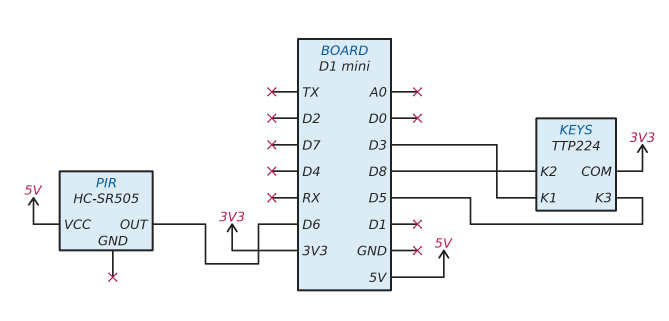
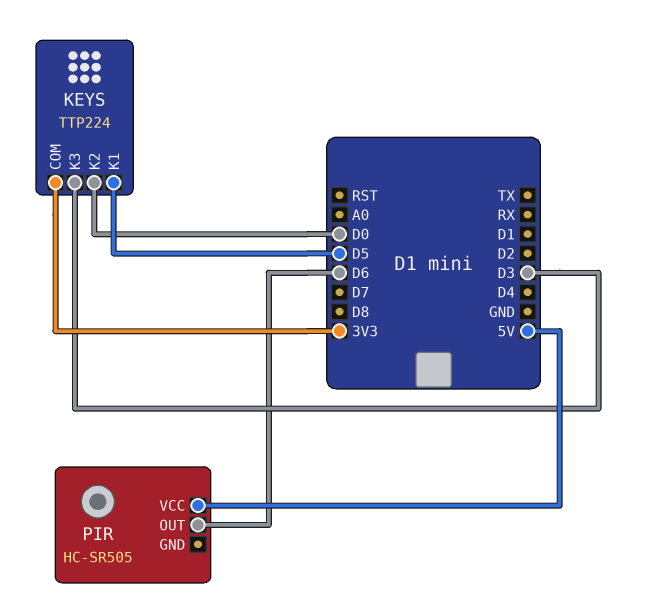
KEYS pin K1: D3 -> D5
KEYS pin K2: D8 -> D0
KEYS pin K3: D5 -> D3

